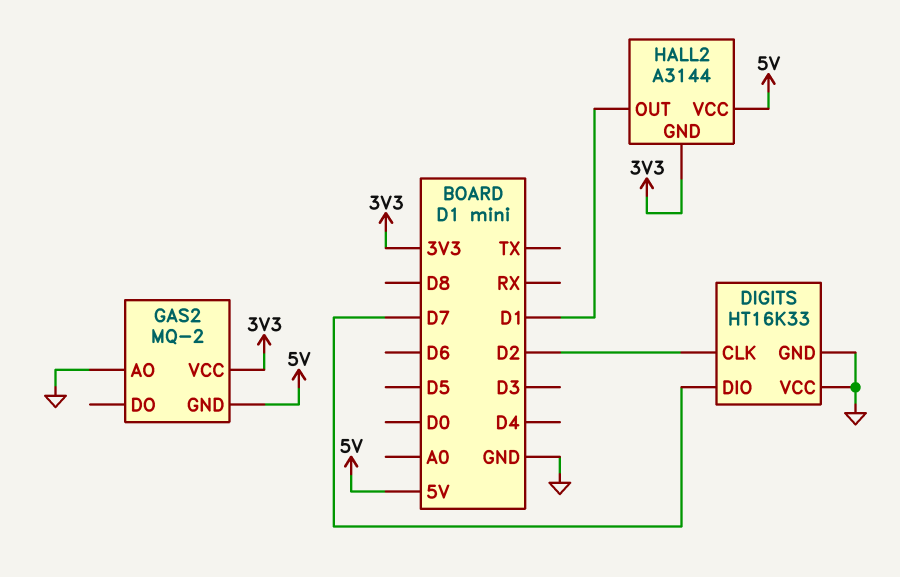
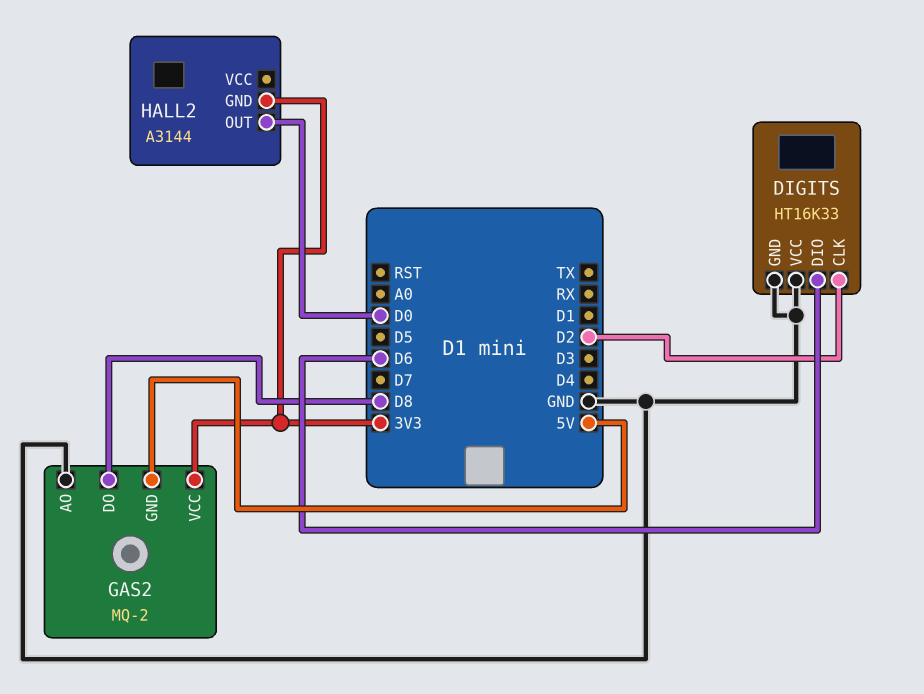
DIGITS pin DIO: D7 -> D6
GAS2 pin DO: none -> D8
HALL2 pin OUT: D1 -> D0
HALL2 pin VCC: 5V -> none

